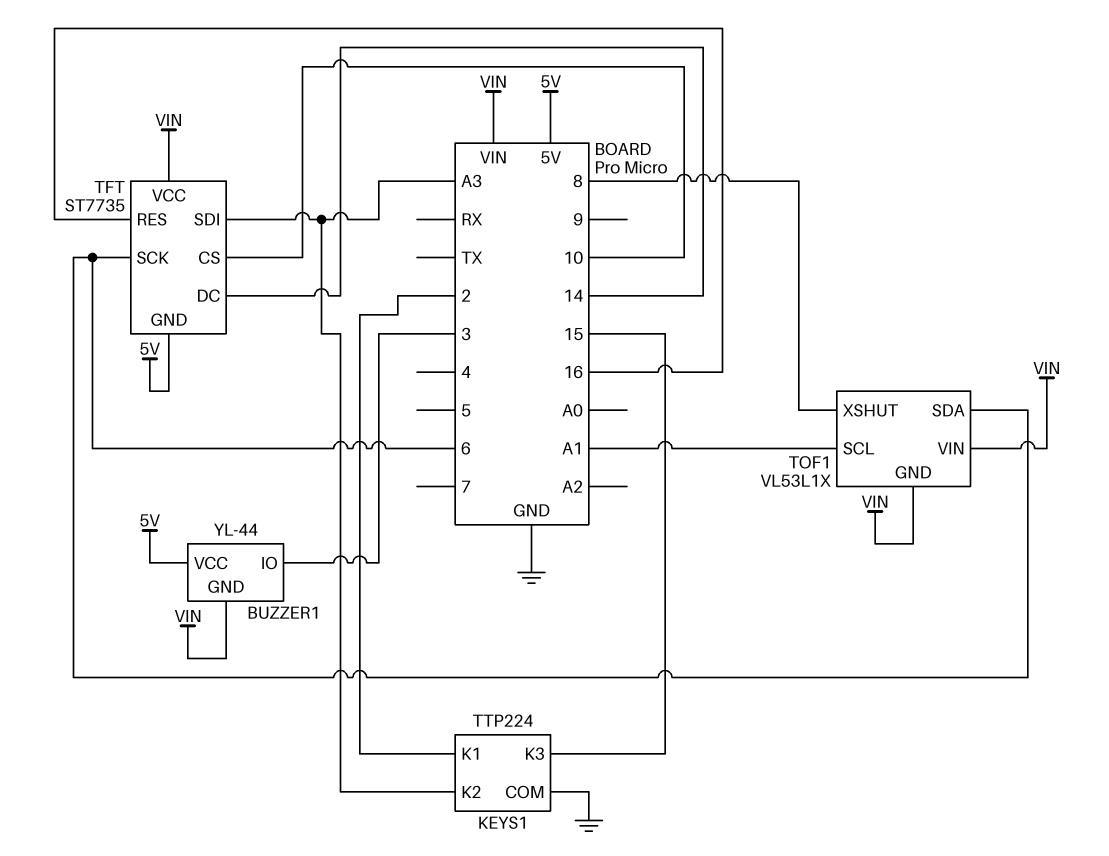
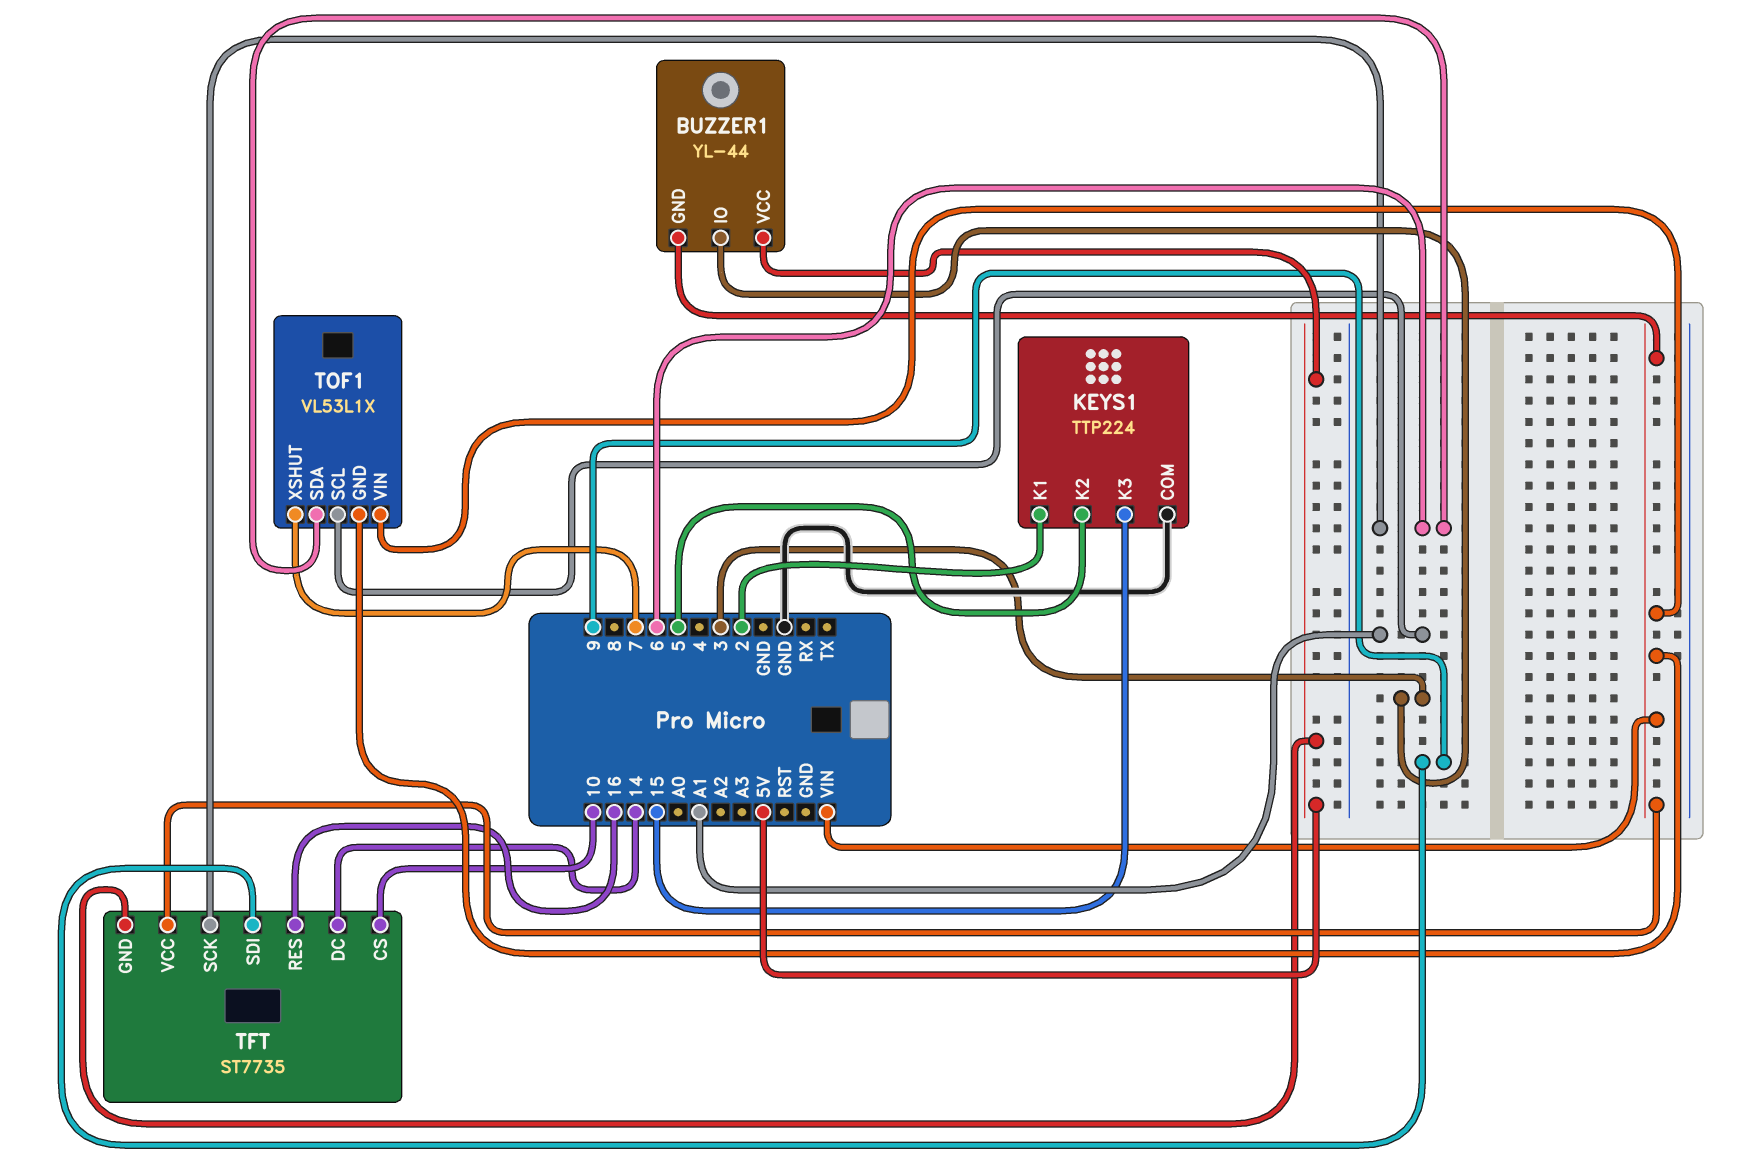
KEYS1 pin K2: A3 -> 5
TFT pin SDI: A3 -> 9
TOF1 pin XSHUT: 8 -> 7

